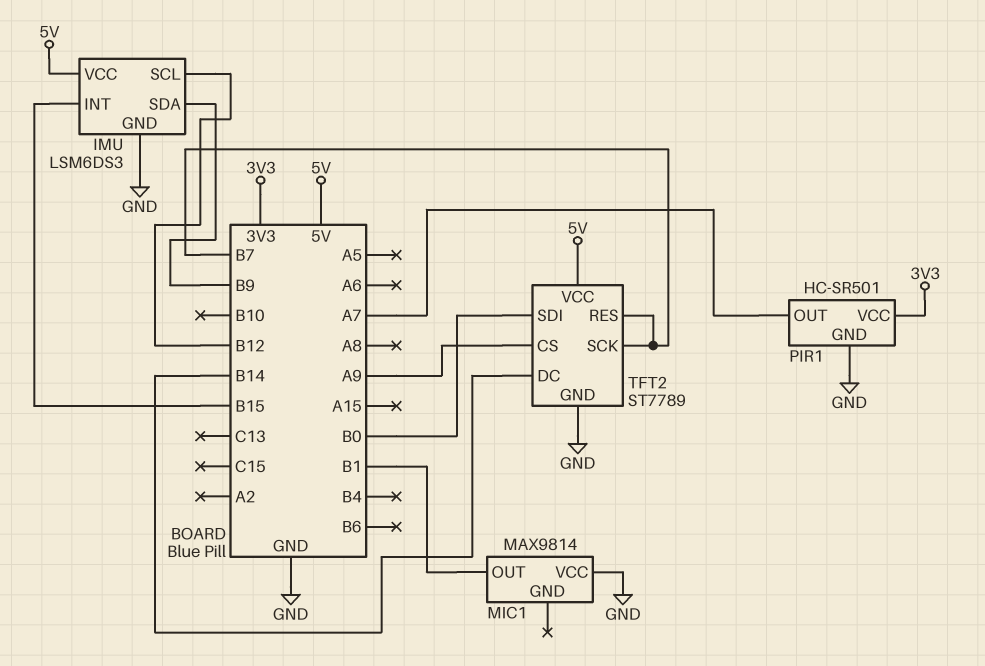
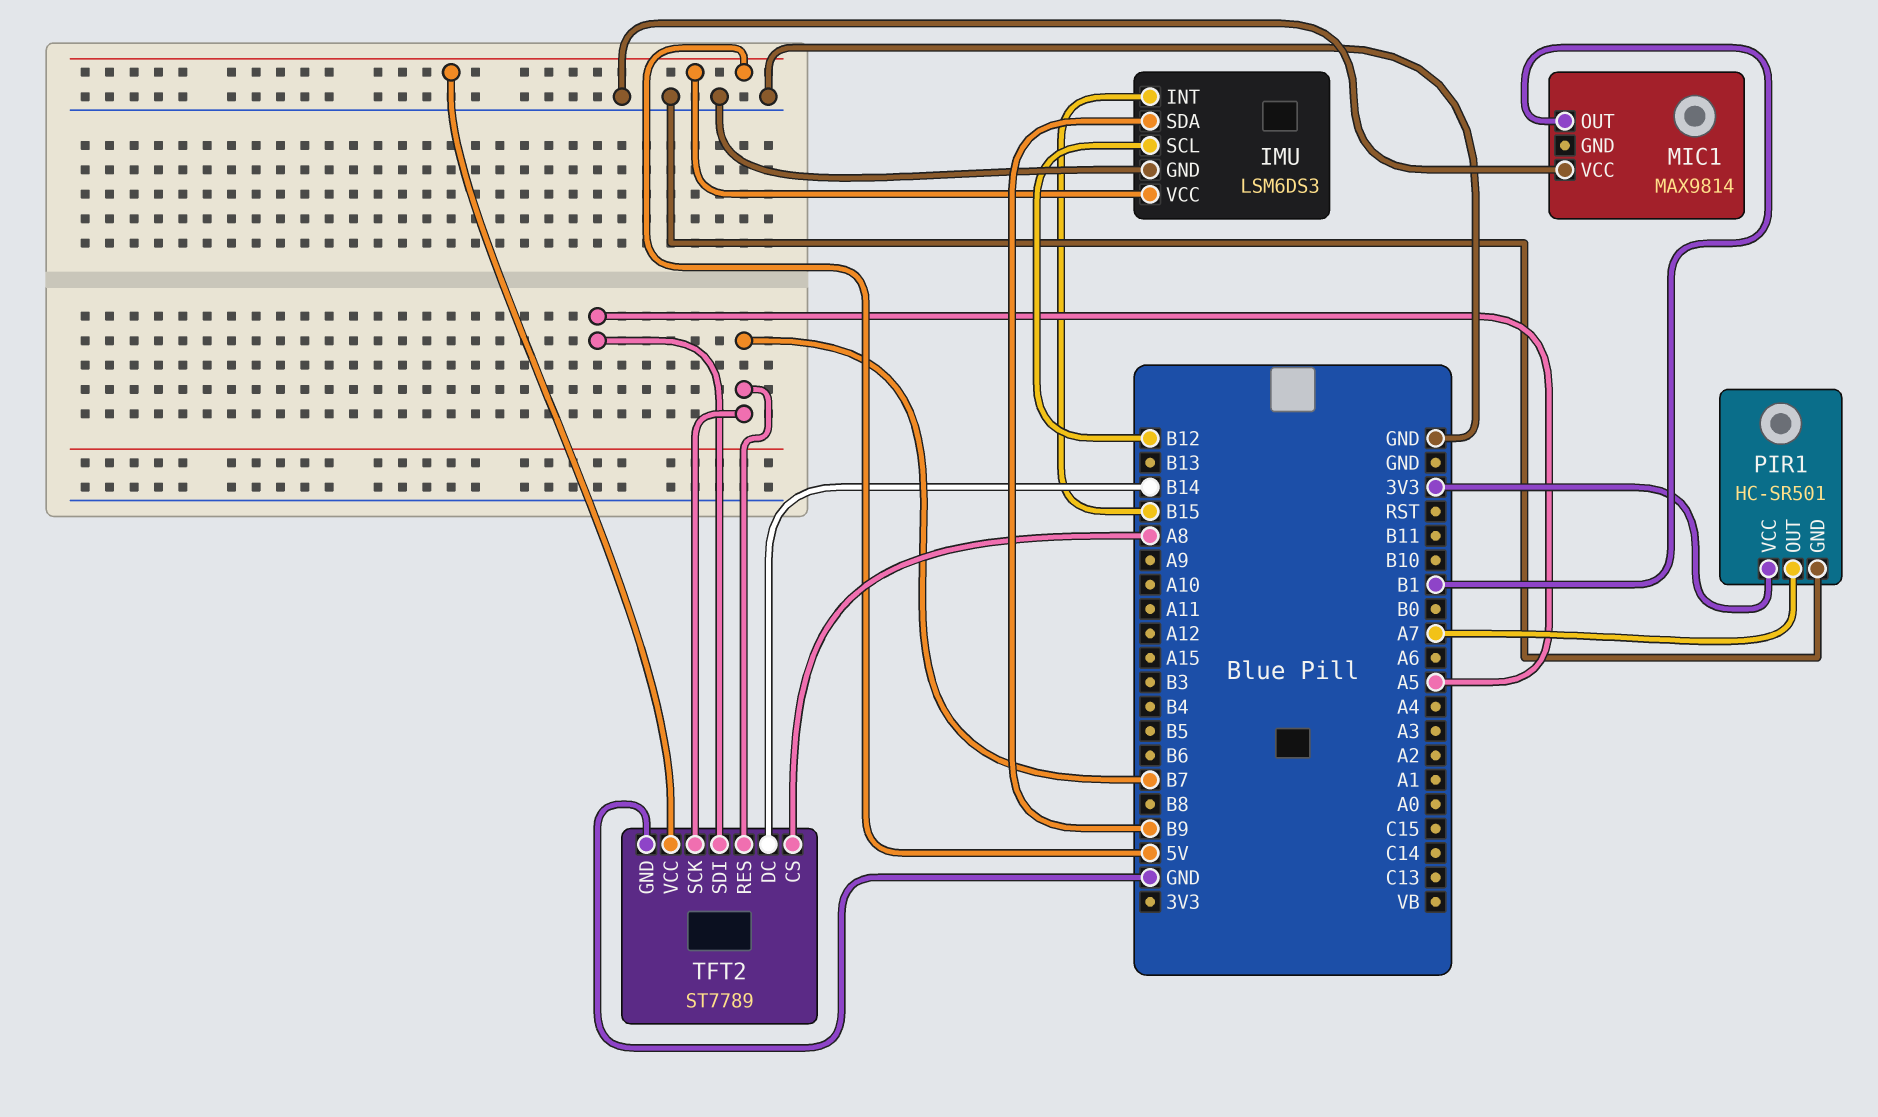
TFT2 pin CS: A9 -> A8
TFT2 pin SDI: B0 -> A5

